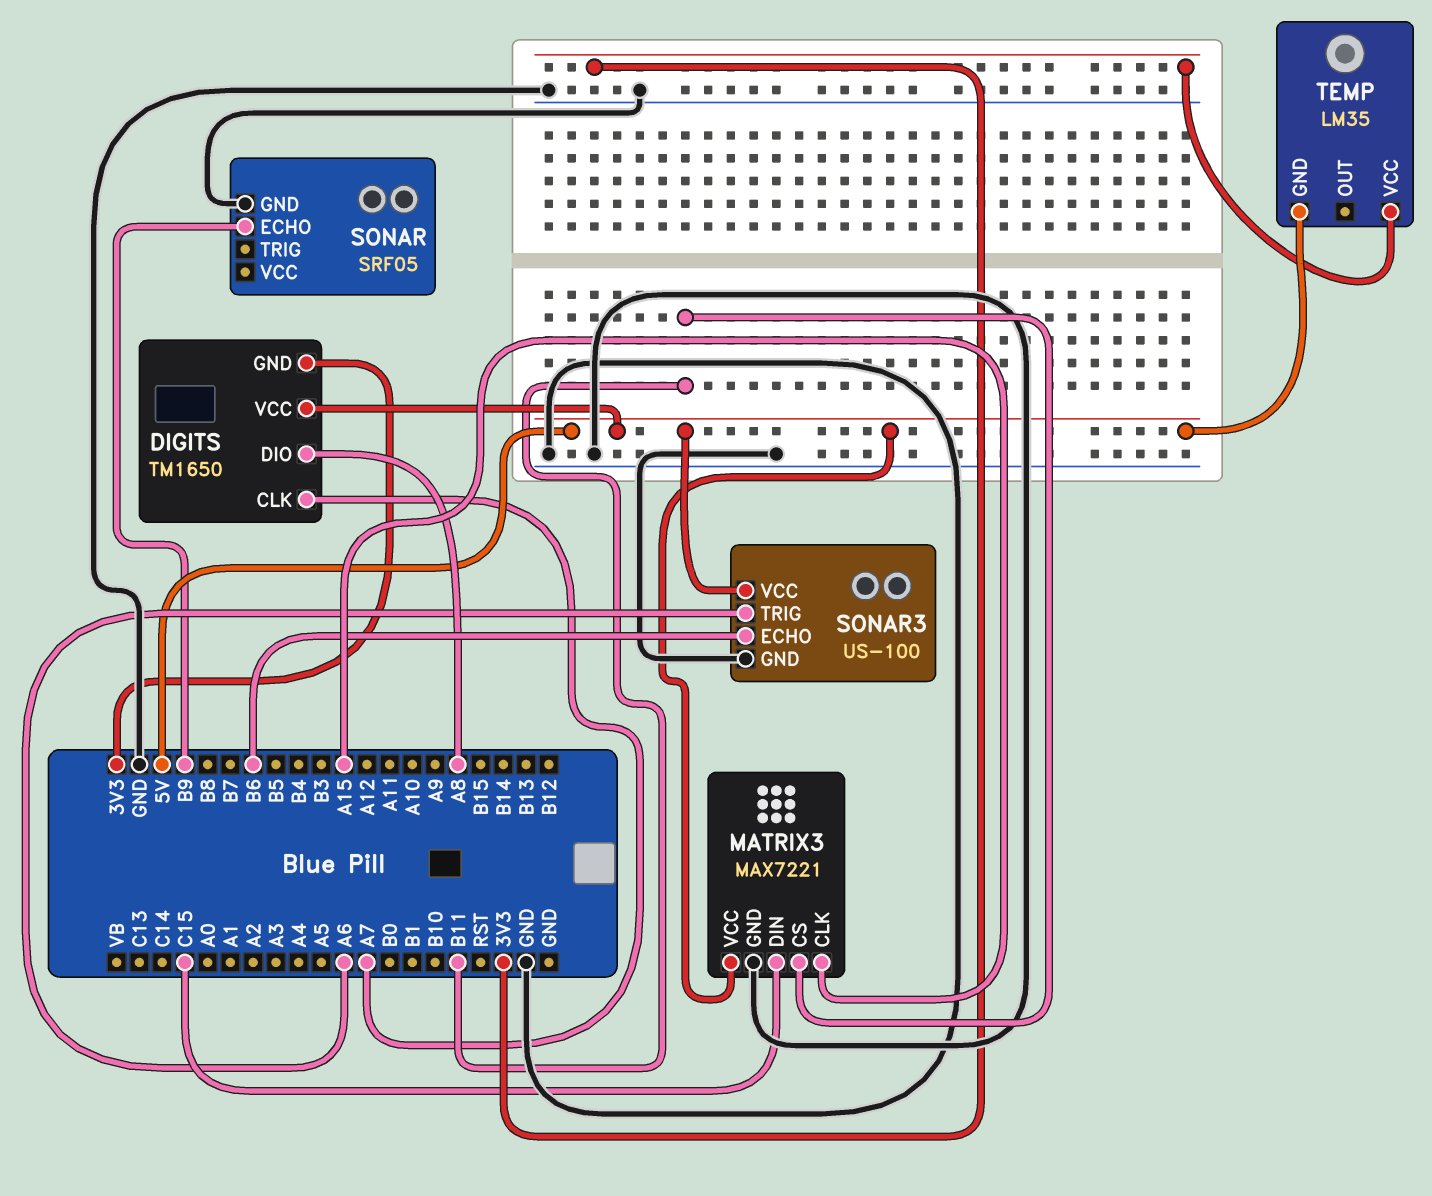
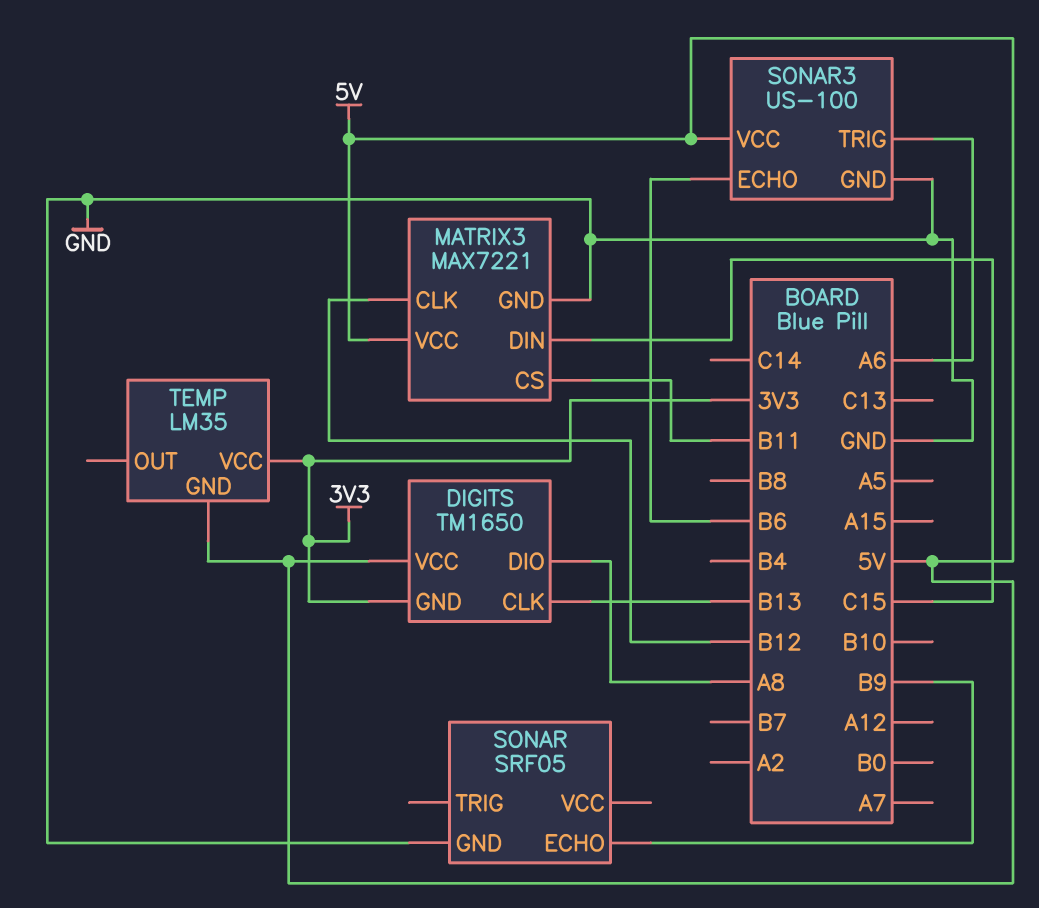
DIGITS pin CLK: A7 -> B13
MATRIX3 pin CLK: A15 -> B12

